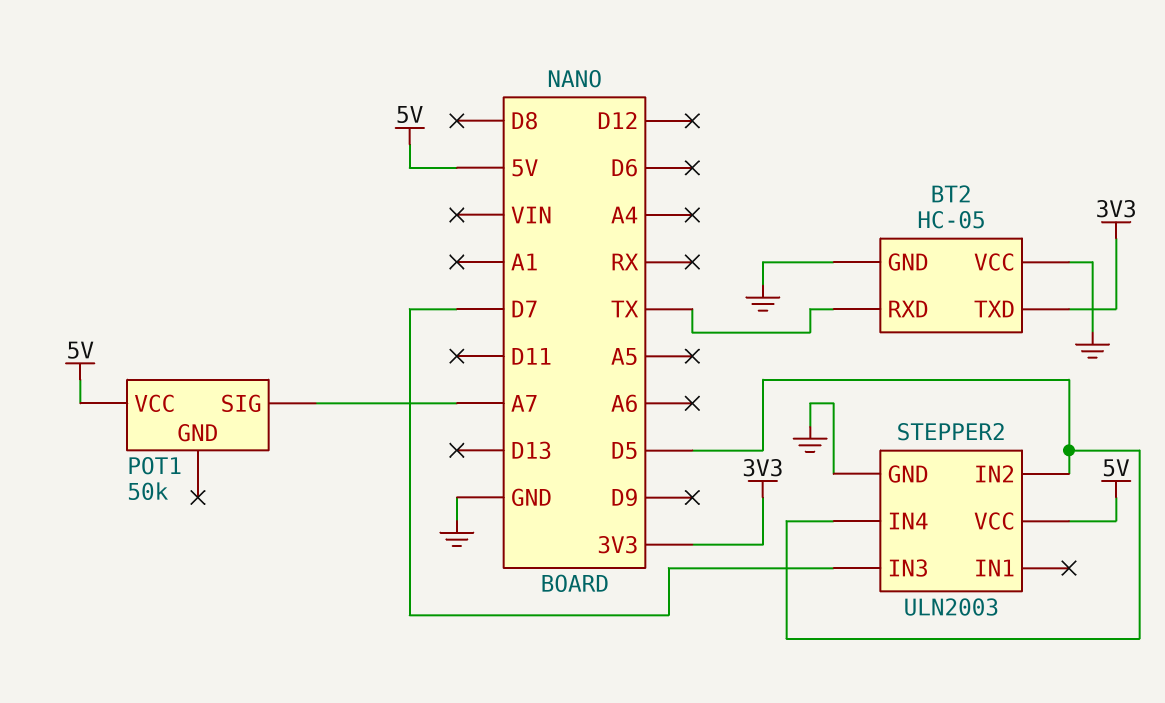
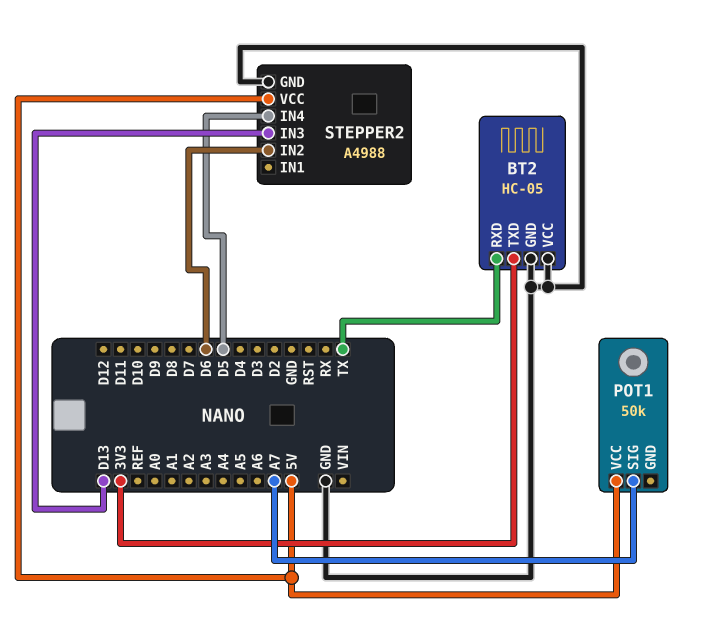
STEPPER2: ULN2003 -> A4988
STEPPER2 pin IN2: D5 -> D6
STEPPER2 pin IN3: D7 -> D13

